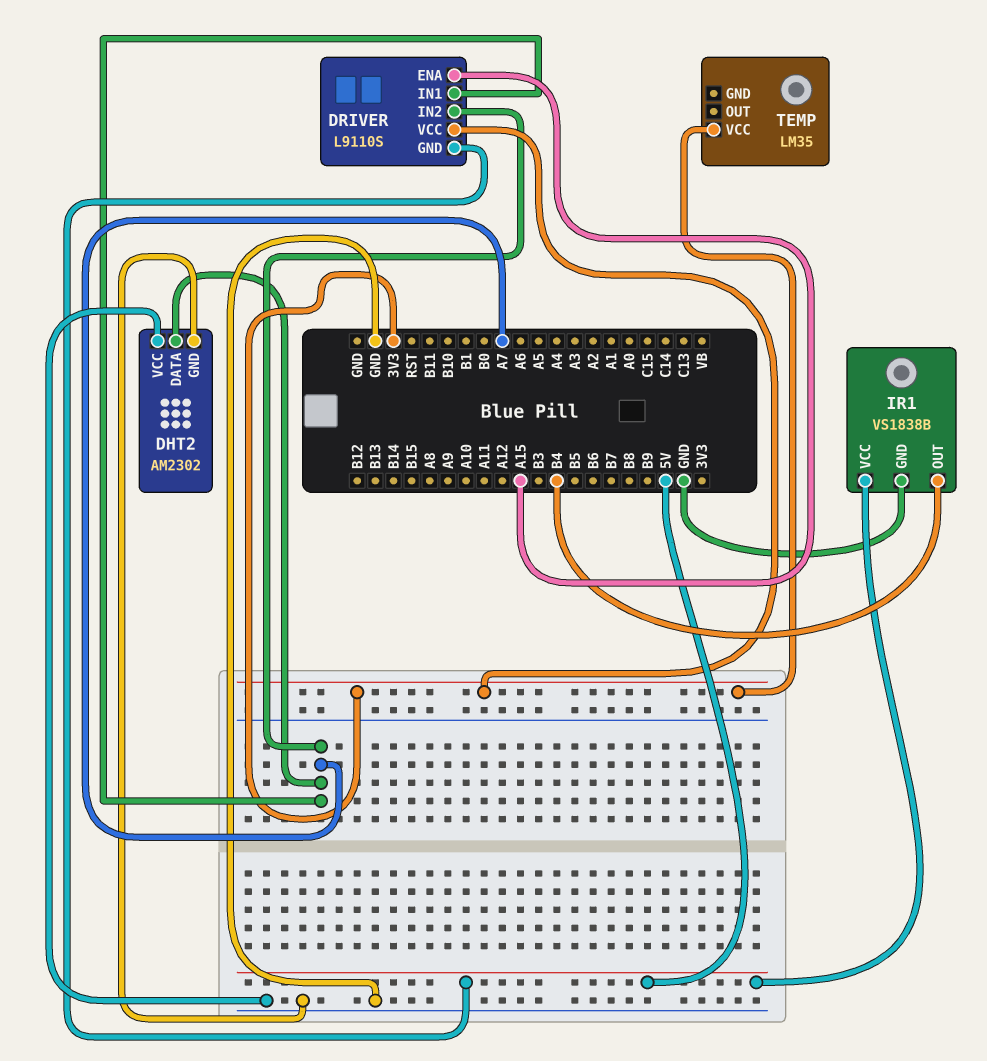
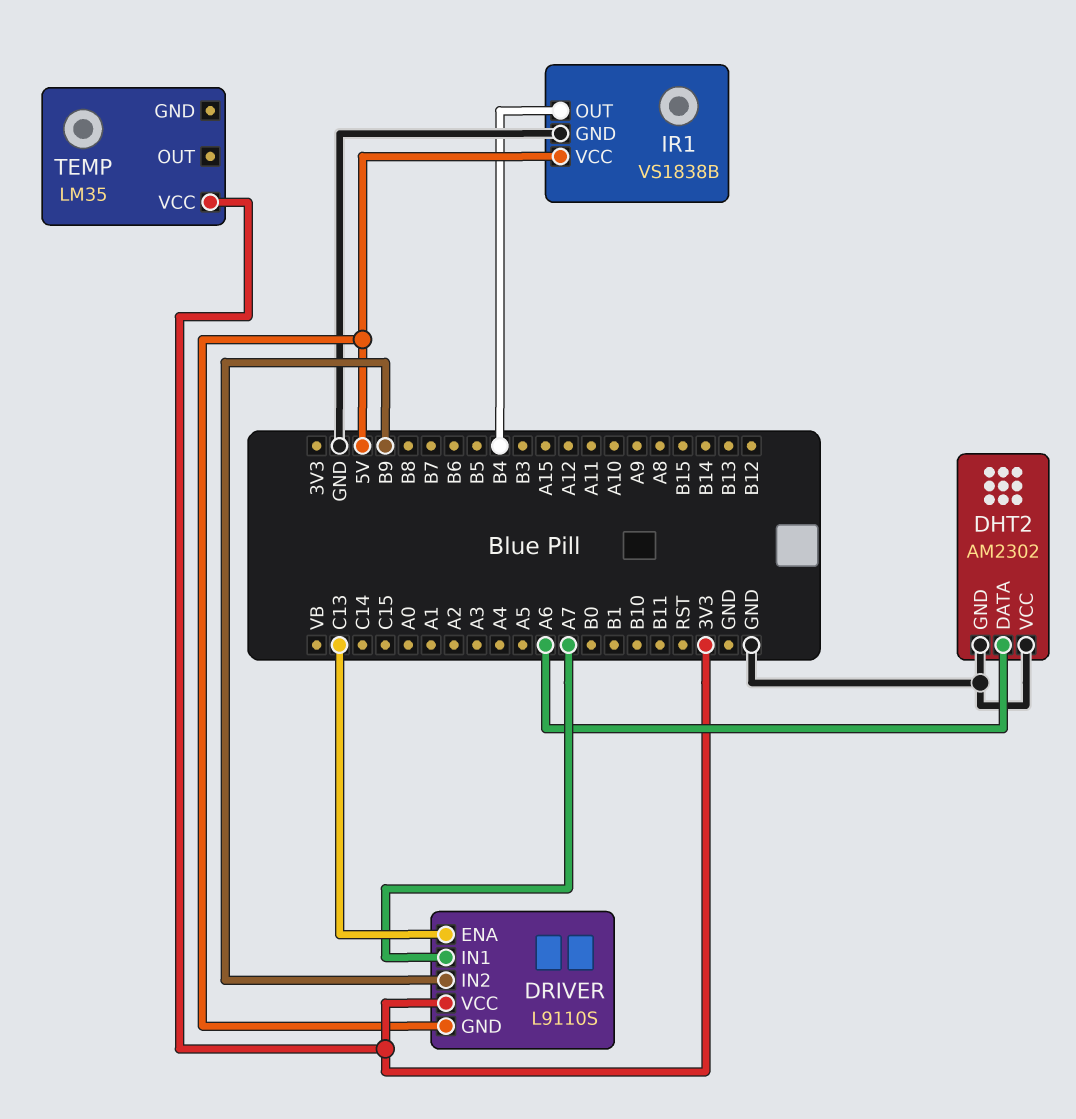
DHT2 pin DATA: A7 -> A6
DRIVER pin ENA: A15 -> C13
DRIVER pin IN2: A7 -> B9

